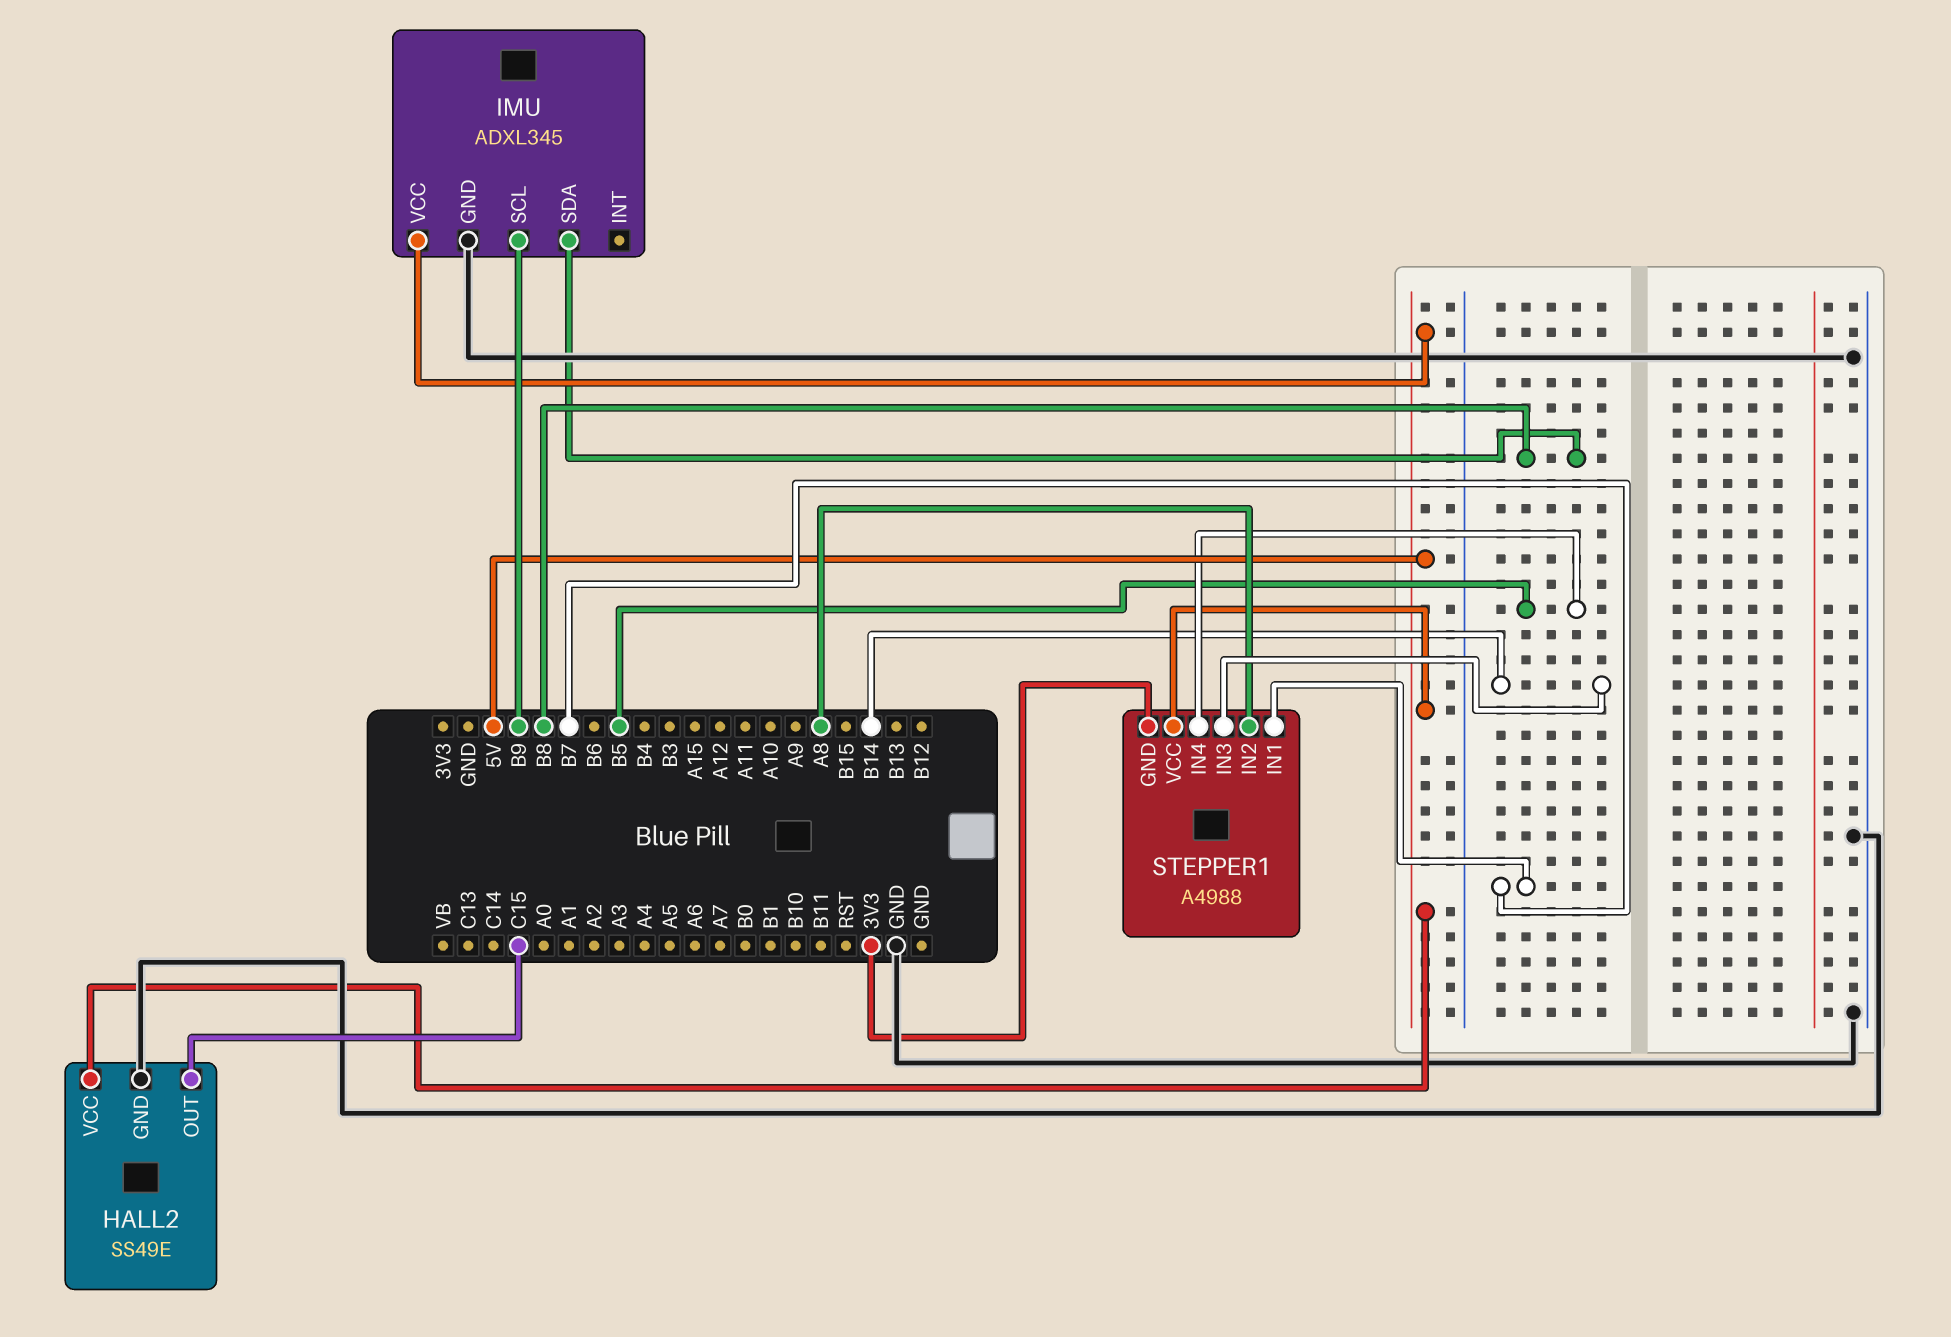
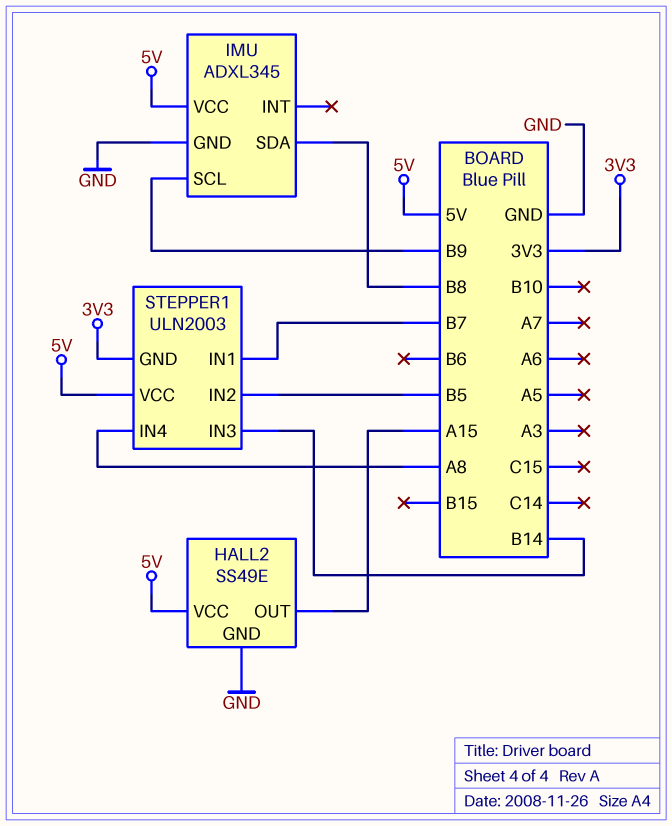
HALL2 pin OUT: C15 -> A15
STEPPER1: A4988 -> ULN2003
STEPPER1 pin IN2: A8 -> B5
STEPPER1 pin IN4: B5 -> A8

